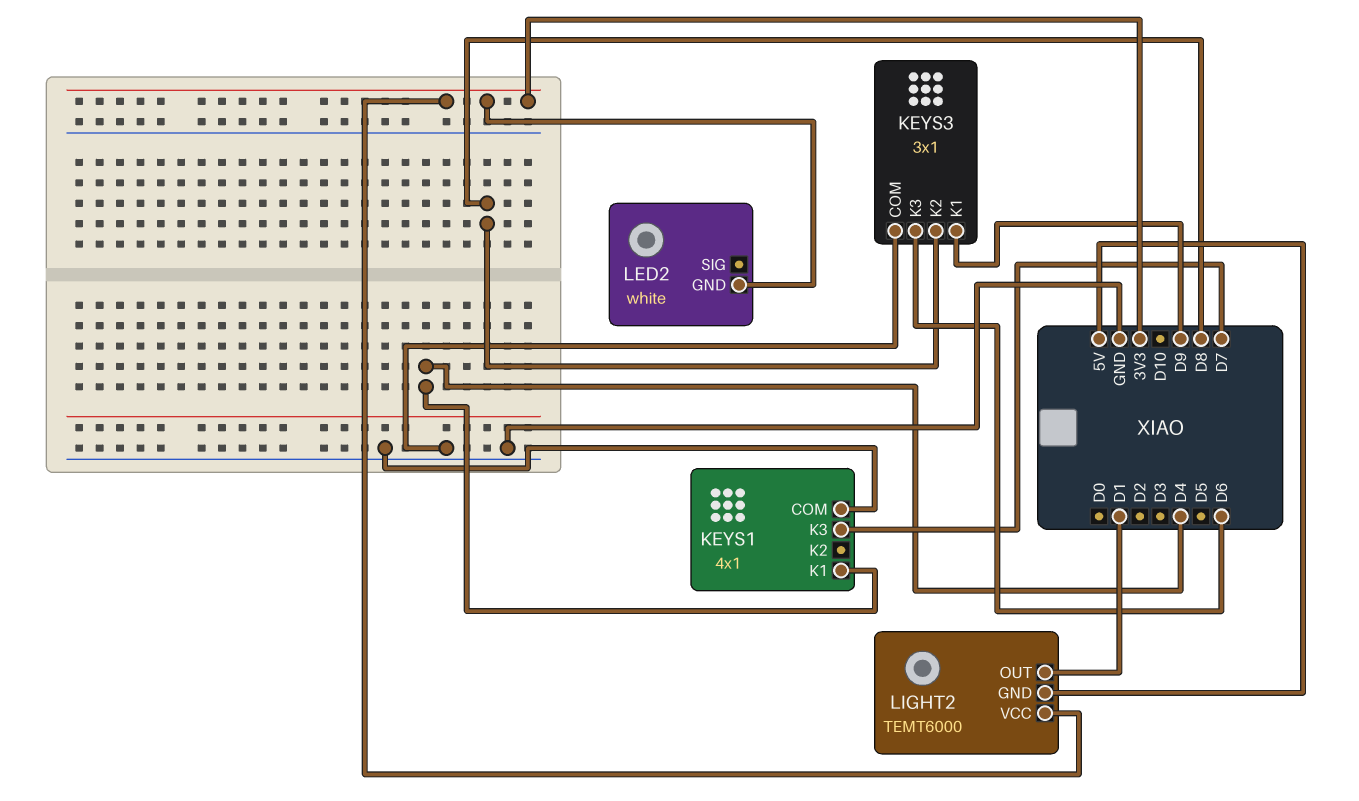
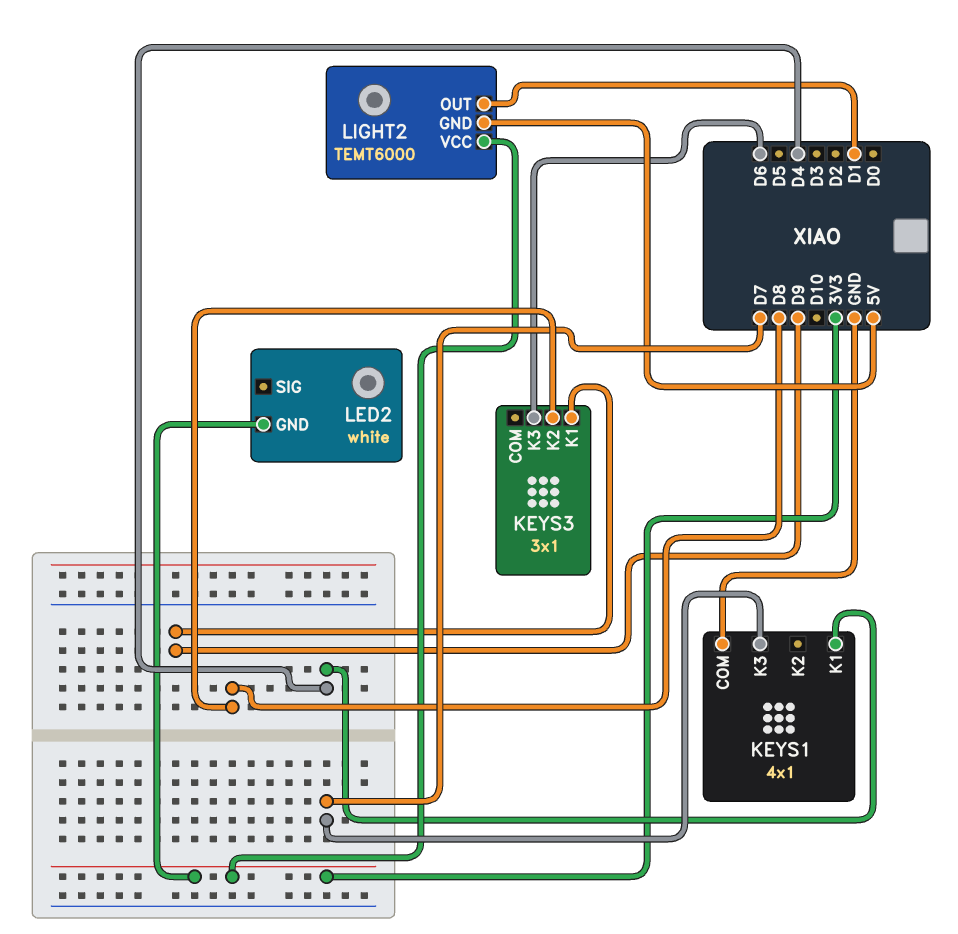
KEYS3 pin COM: GND -> none

